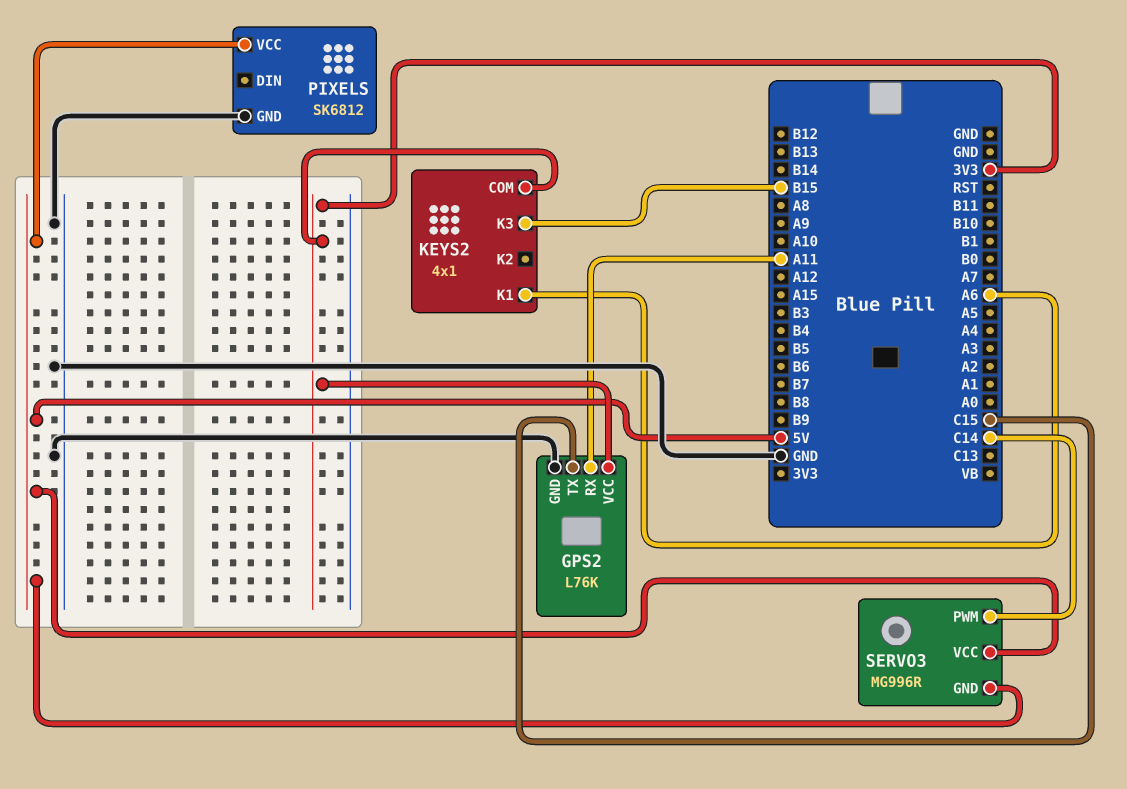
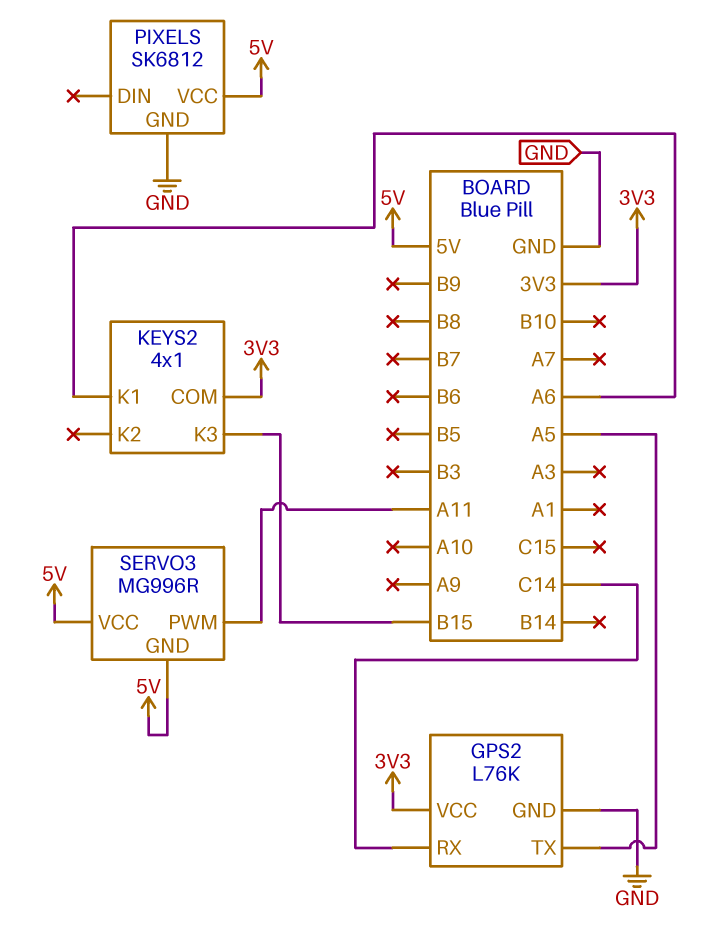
GPS2 pin RX: A11 -> C14
GPS2 pin TX: C15 -> A5
SERVO3 pin PWM: C14 -> A11

